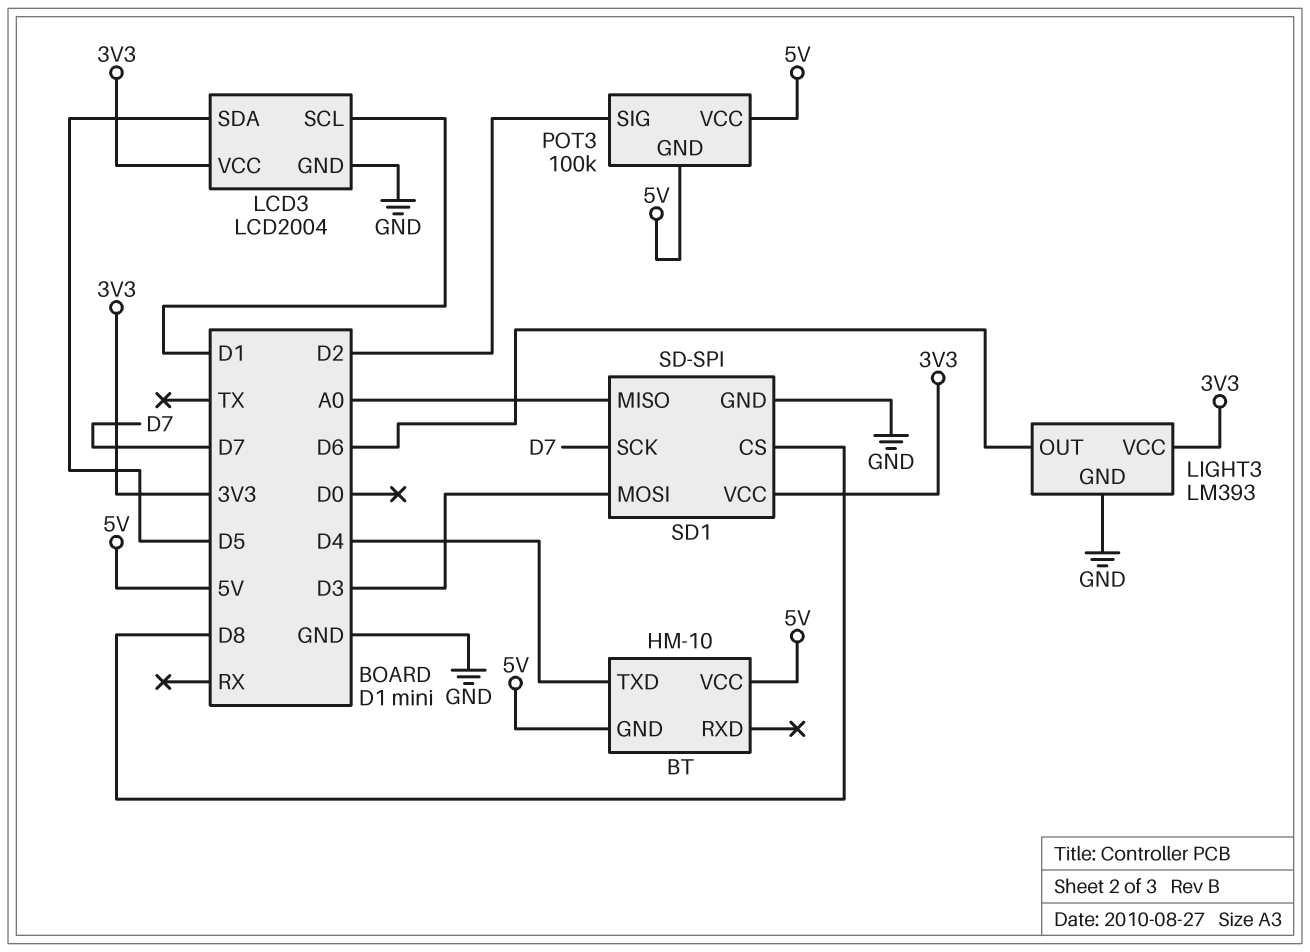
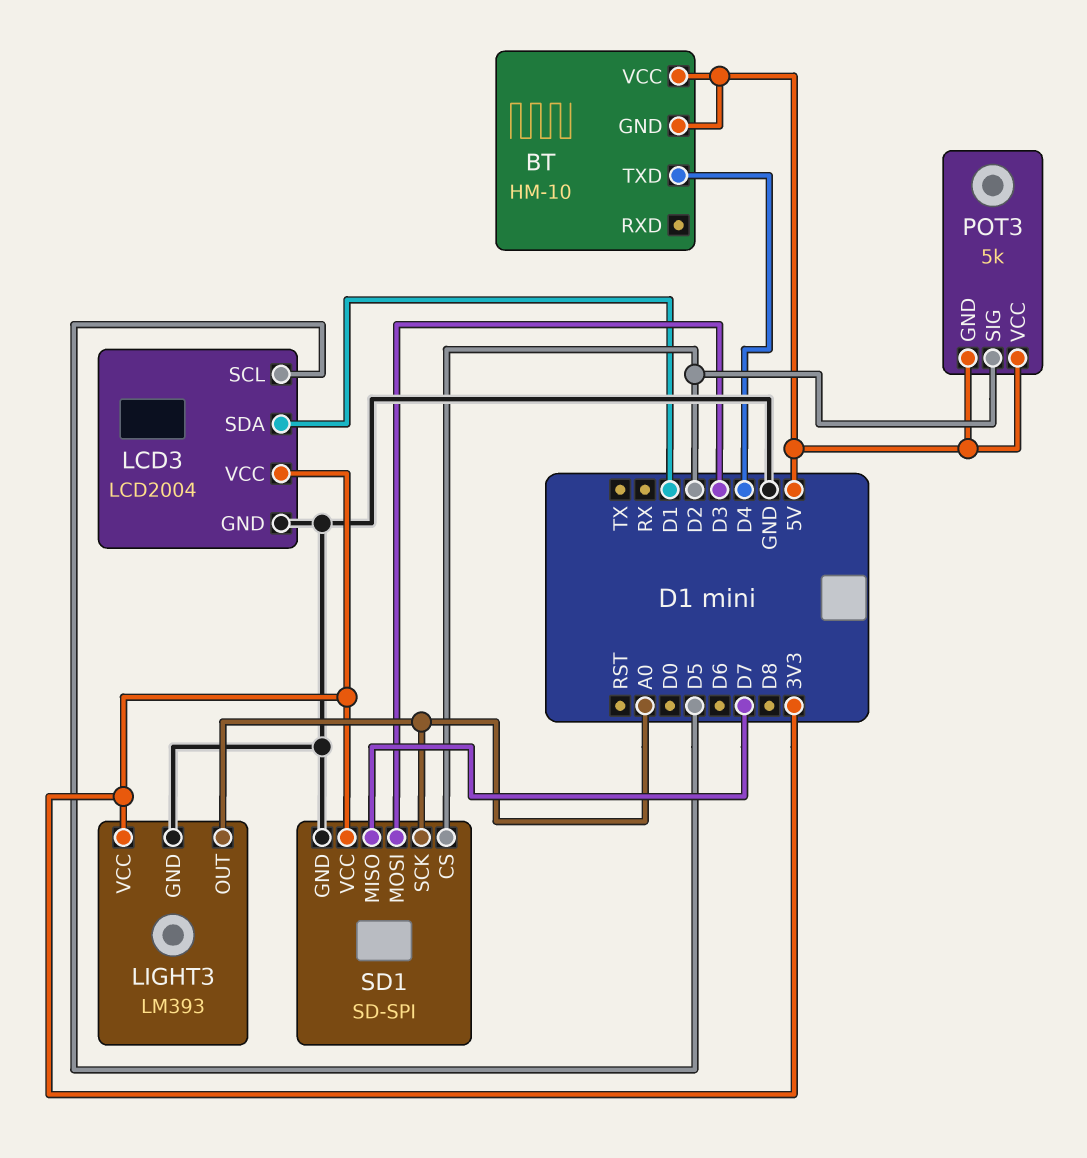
LCD3 pin SCL: D1 -> D5
LCD3 pin SDA: D5 -> D1
LIGHT3 pin OUT: D6 -> A0
POT3: 100k -> 5k
SD1 pin CS: D8 -> D2
SD1 pin MISO: A0 -> D7
SD1 pin SCK: D7 -> A0

